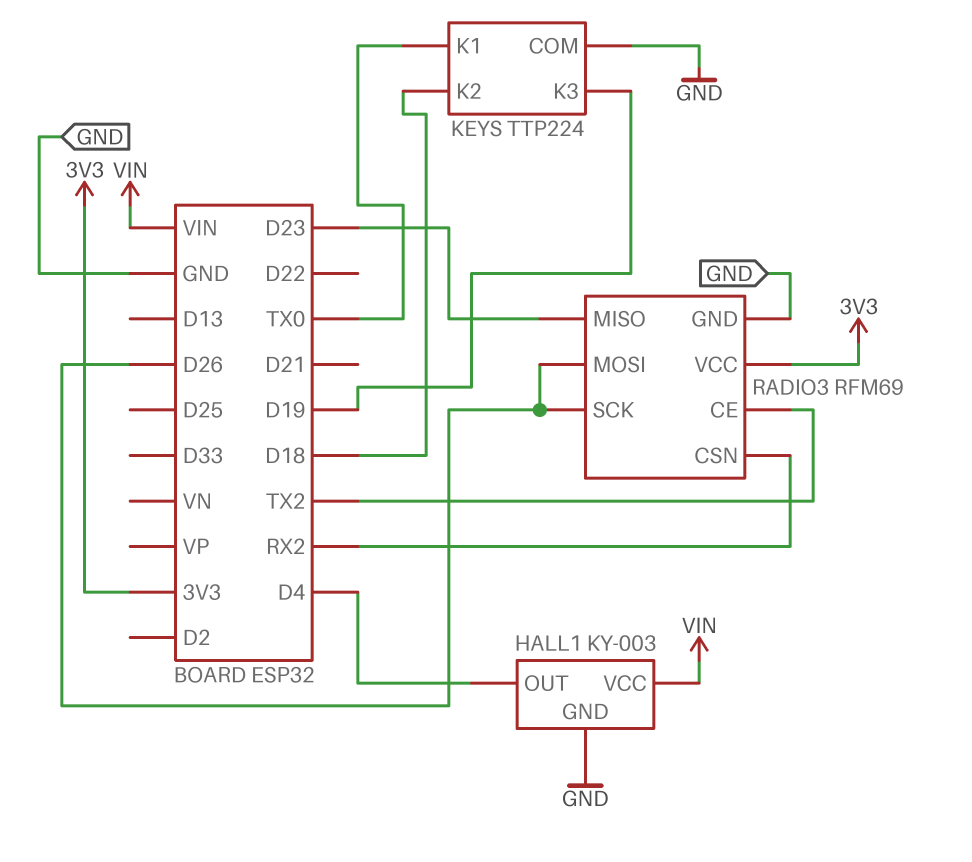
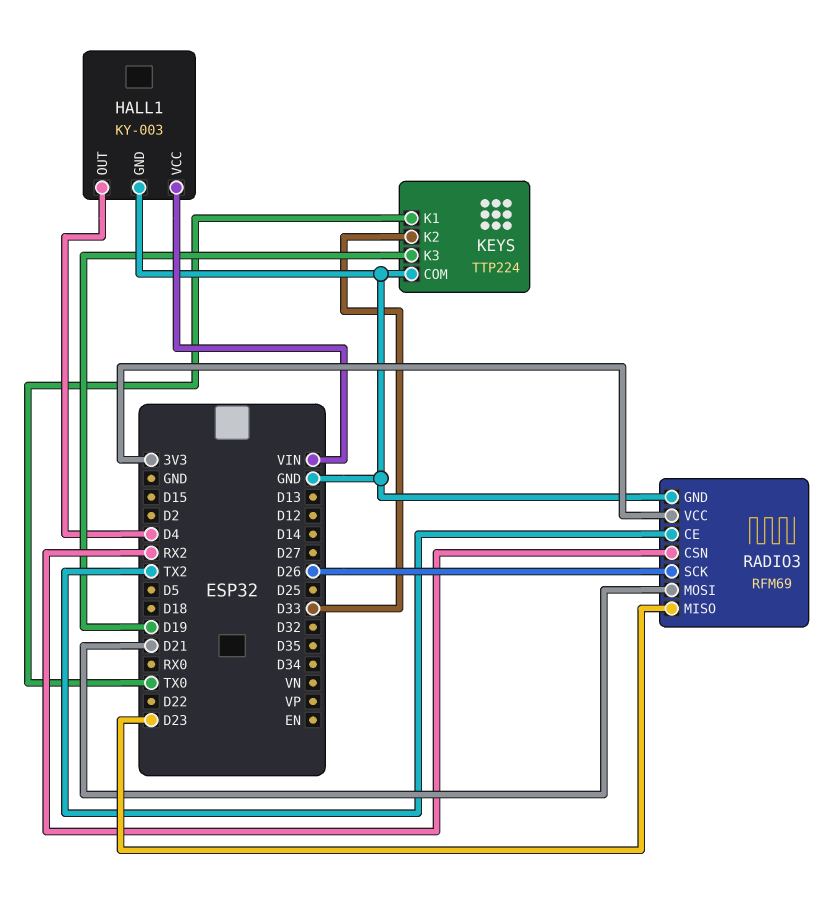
KEYS pin K2: D18 -> D33
RADIO3 pin MOSI: D26 -> D21

